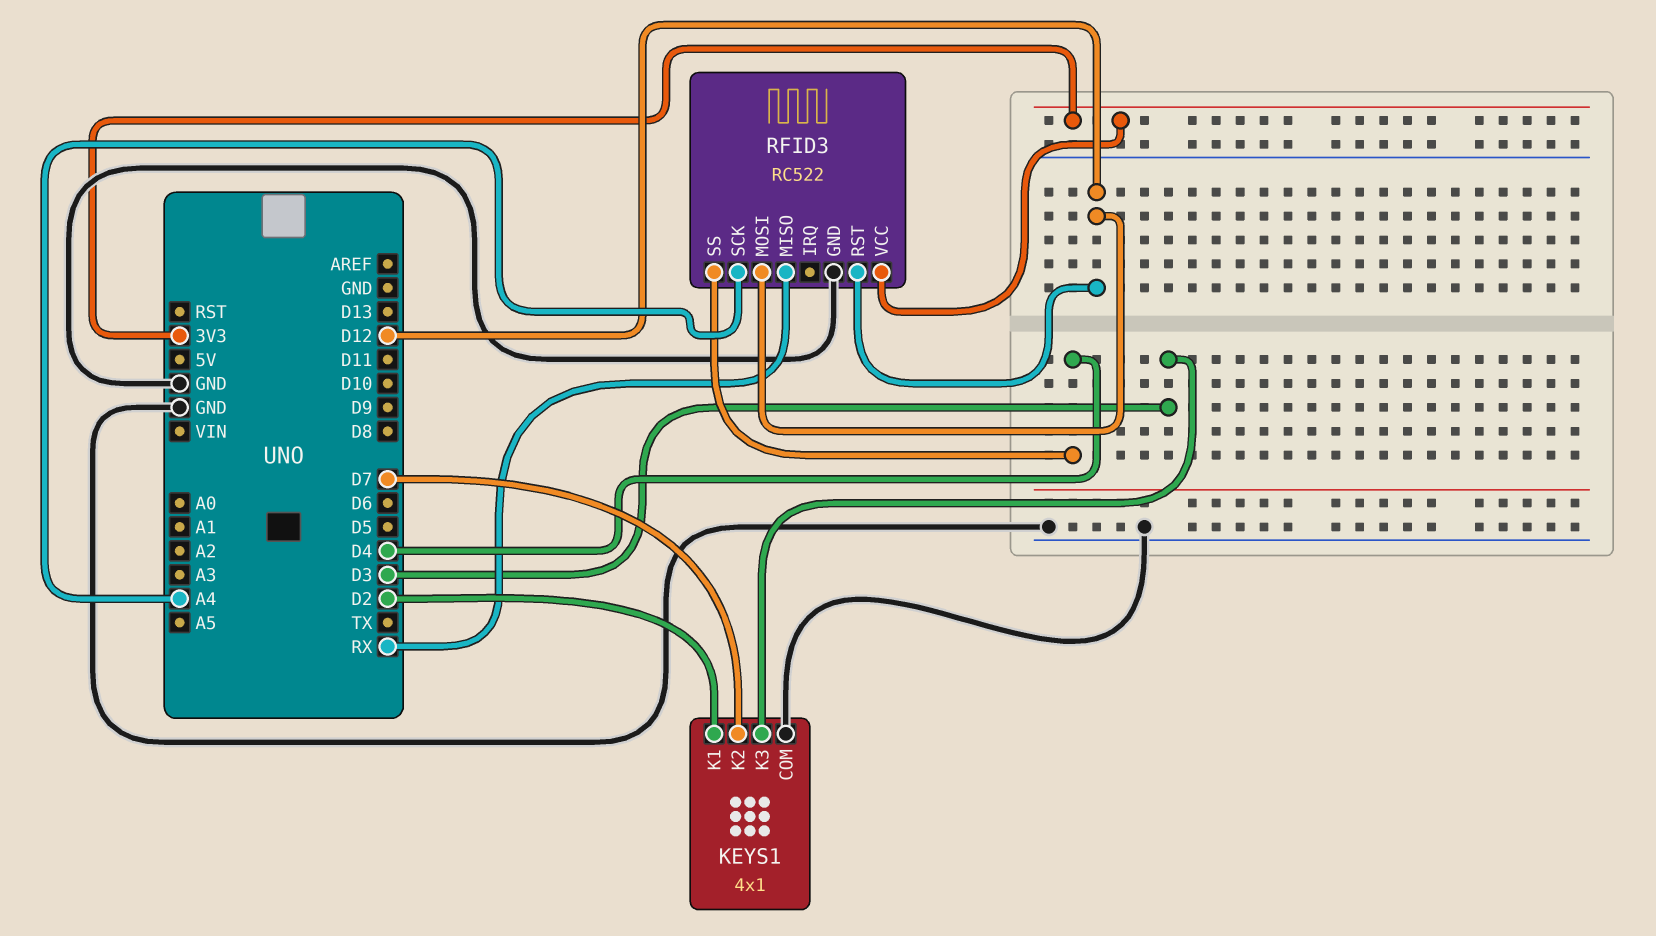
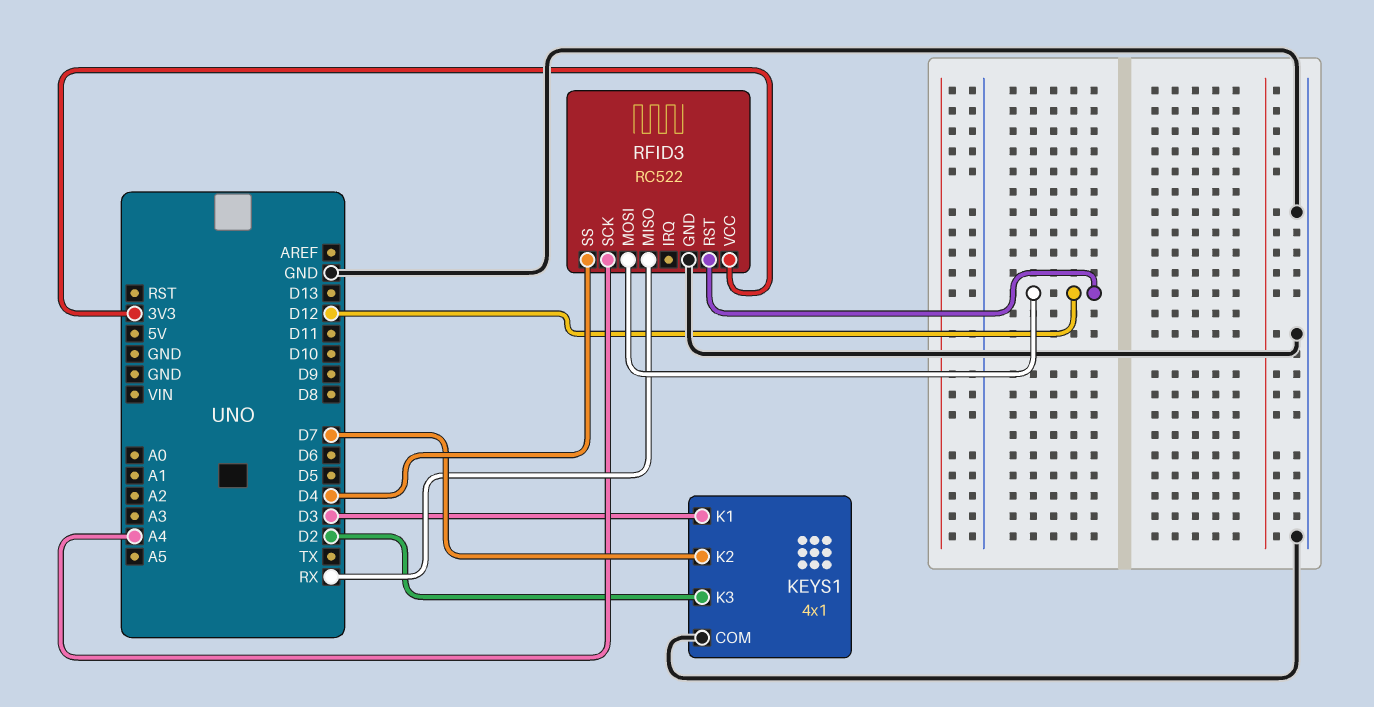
KEYS1 pin K1: D2 -> D3
KEYS1 pin K3: D3 -> D2

